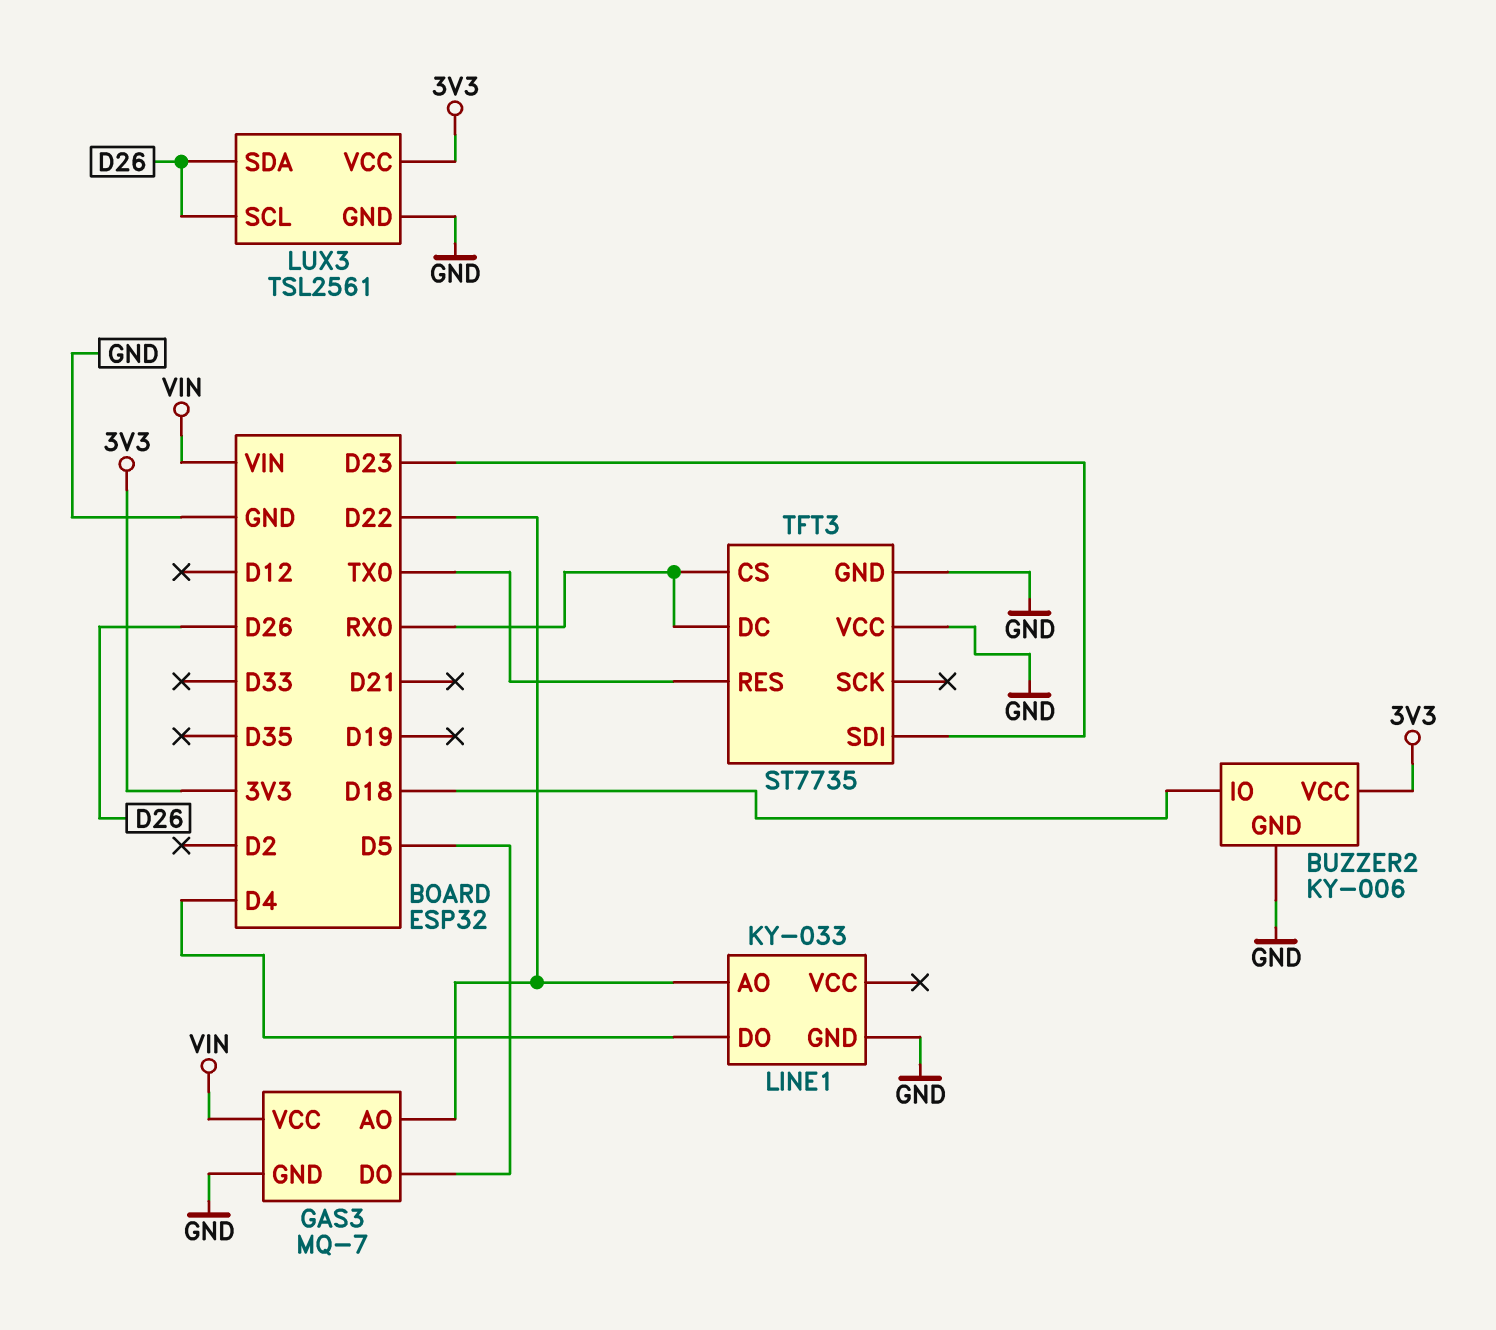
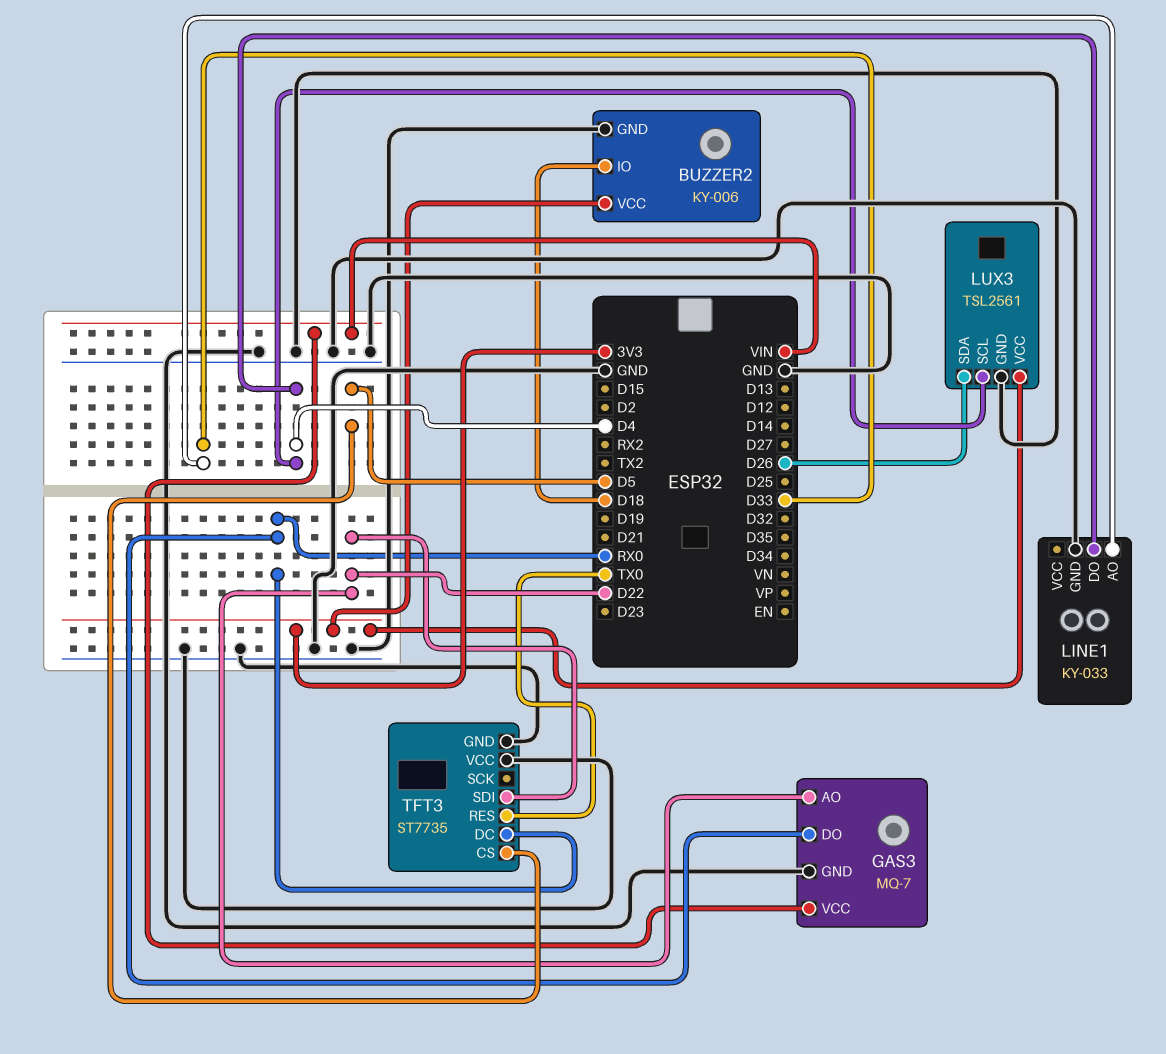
GAS3 pin DO: D5 -> RX0
LINE1 pin AO: D22 -> D33
LUX3 pin SCL: D26 -> D4
TFT3 pin CS: RX0 -> D5
TFT3 pin SDI: D23 -> D22

